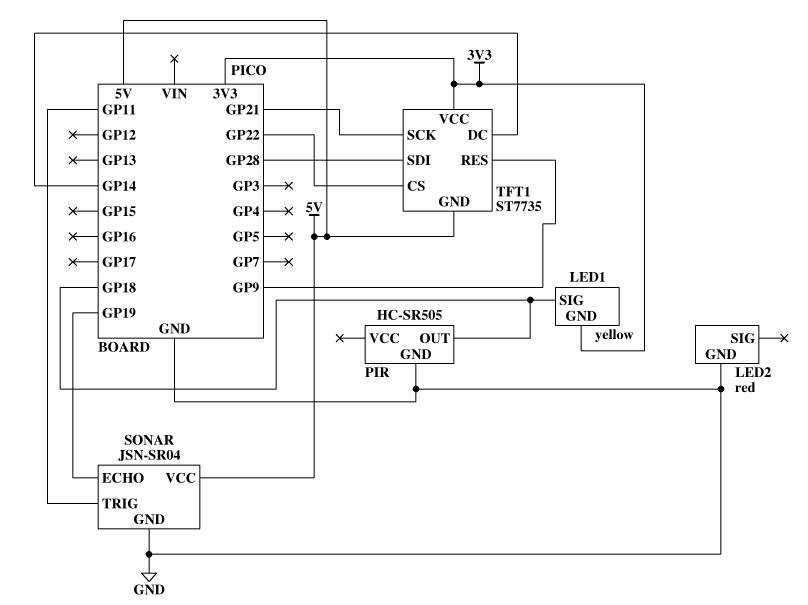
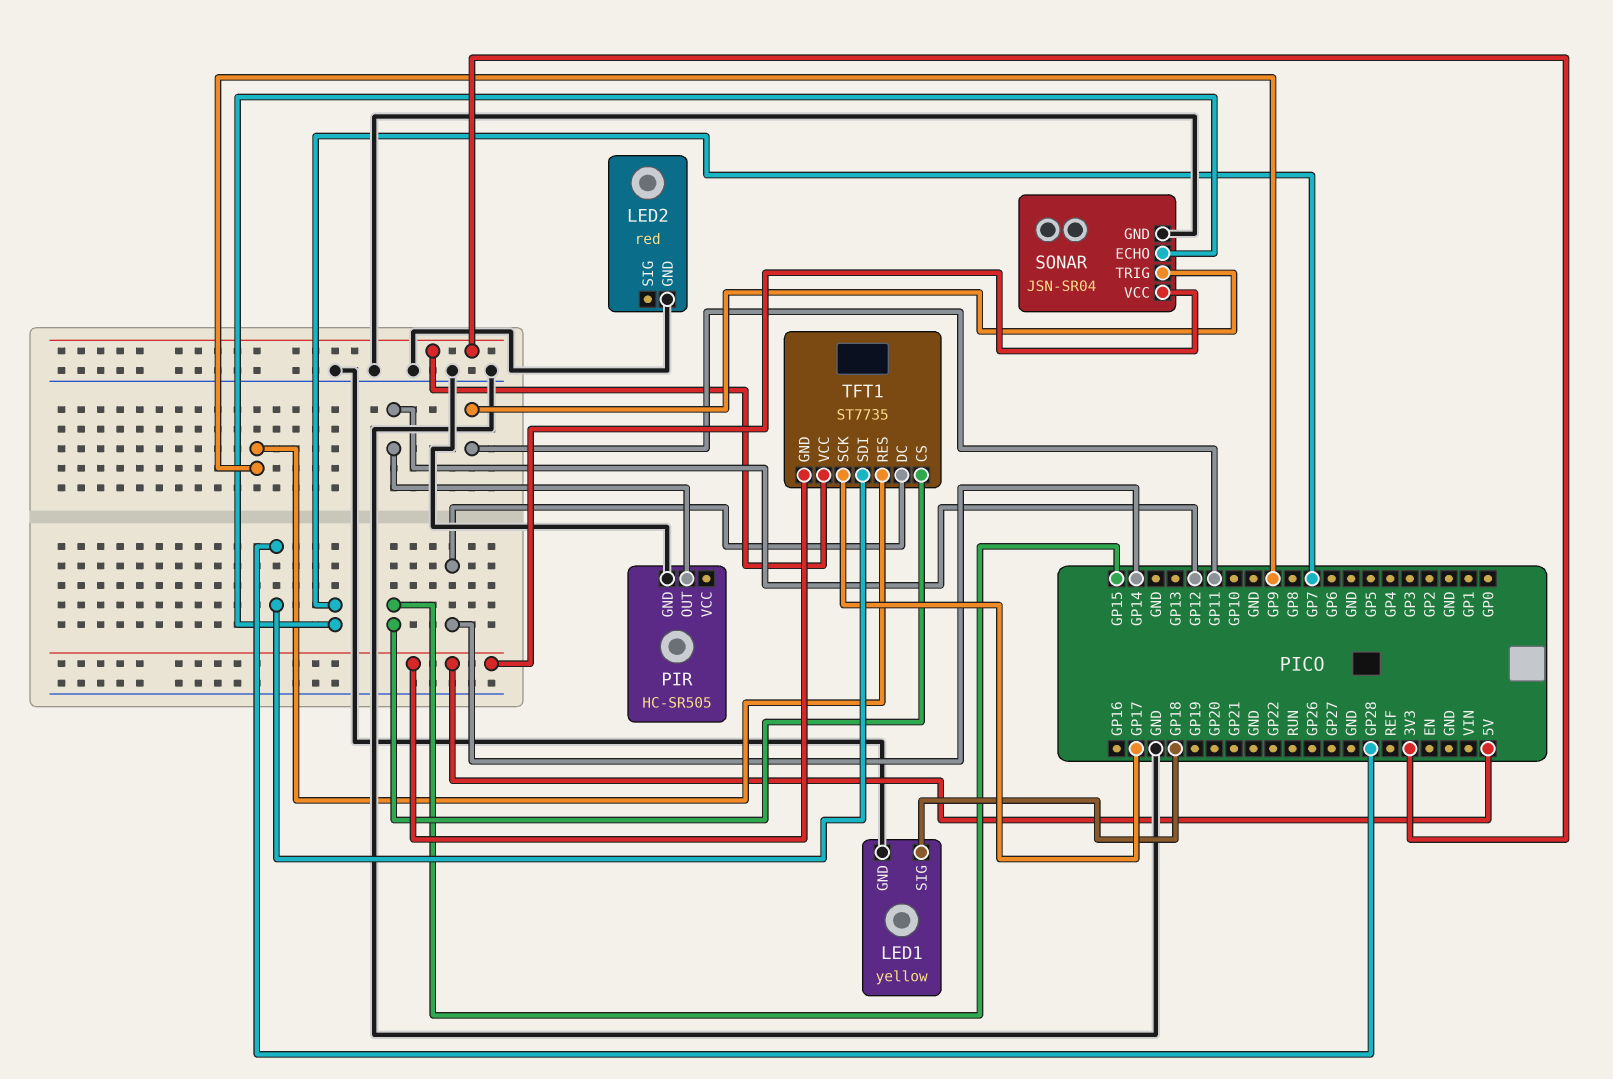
LED1 pin GND: 3V3 -> GND
PIR pin OUT: GP18 -> GP12
SONAR pin ECHO: GP19 -> GP7
TFT1 pin CS: GP22 -> GP15
TFT1 pin SCK: GP21 -> GP17

